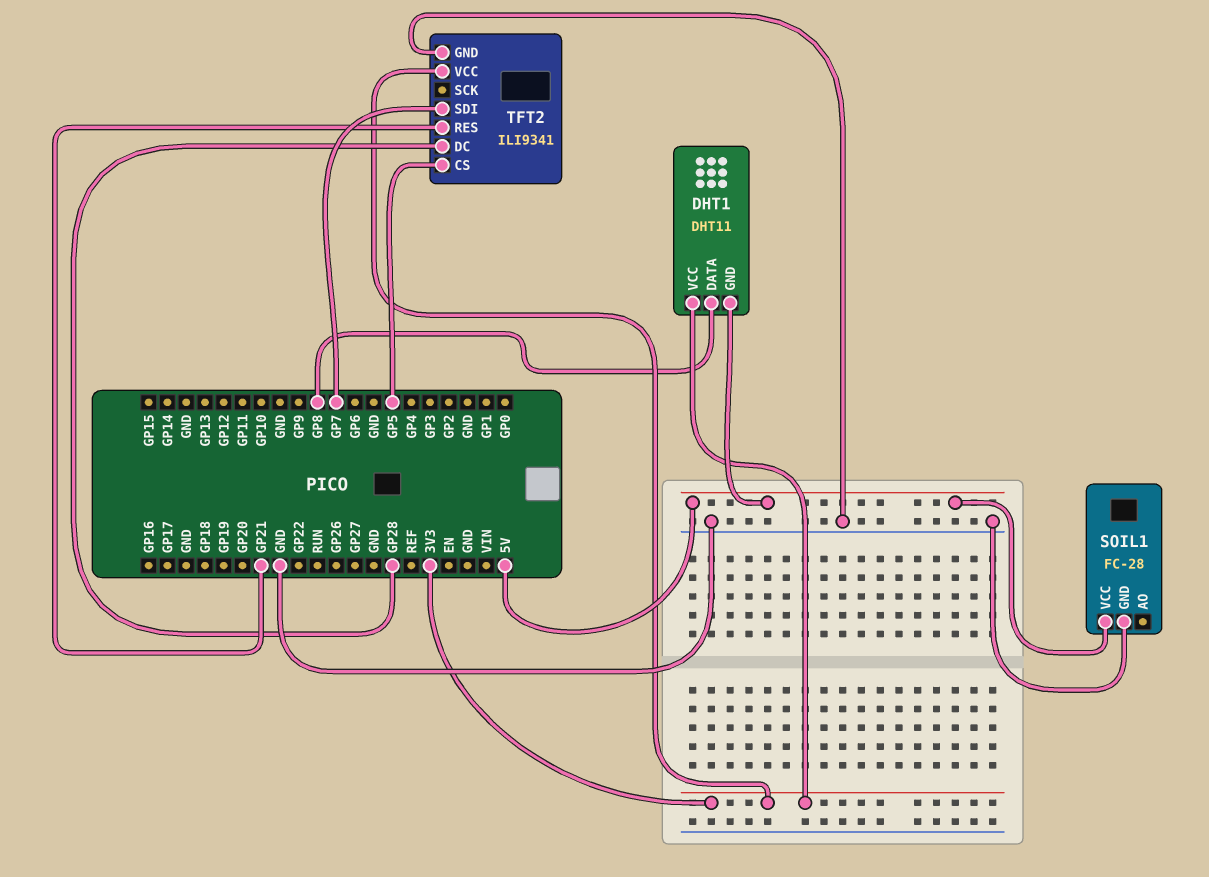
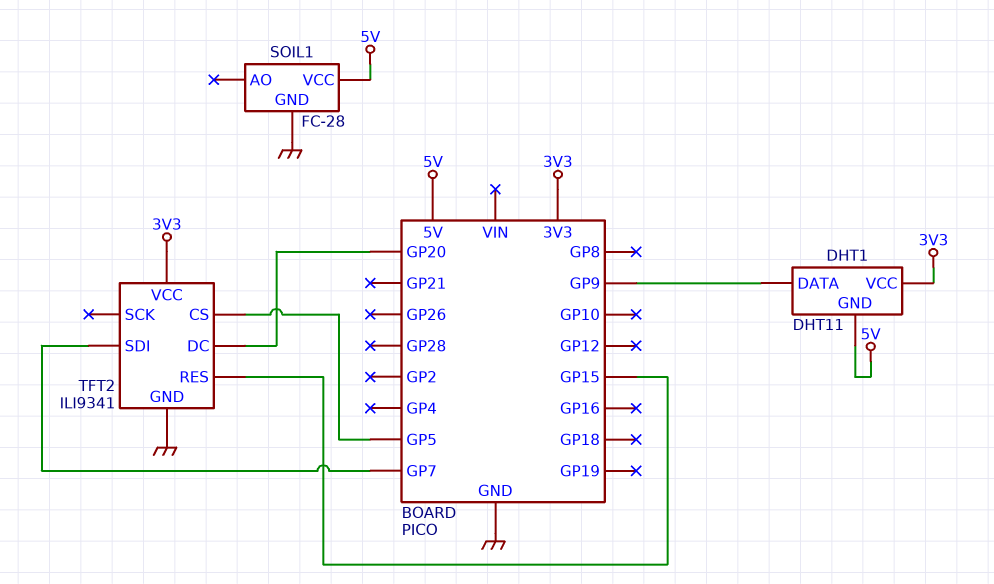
DHT1 pin DATA: GP8 -> GP9
TFT2 pin DC: GP28 -> GP20
TFT2 pin RES: GP21 -> GP15

